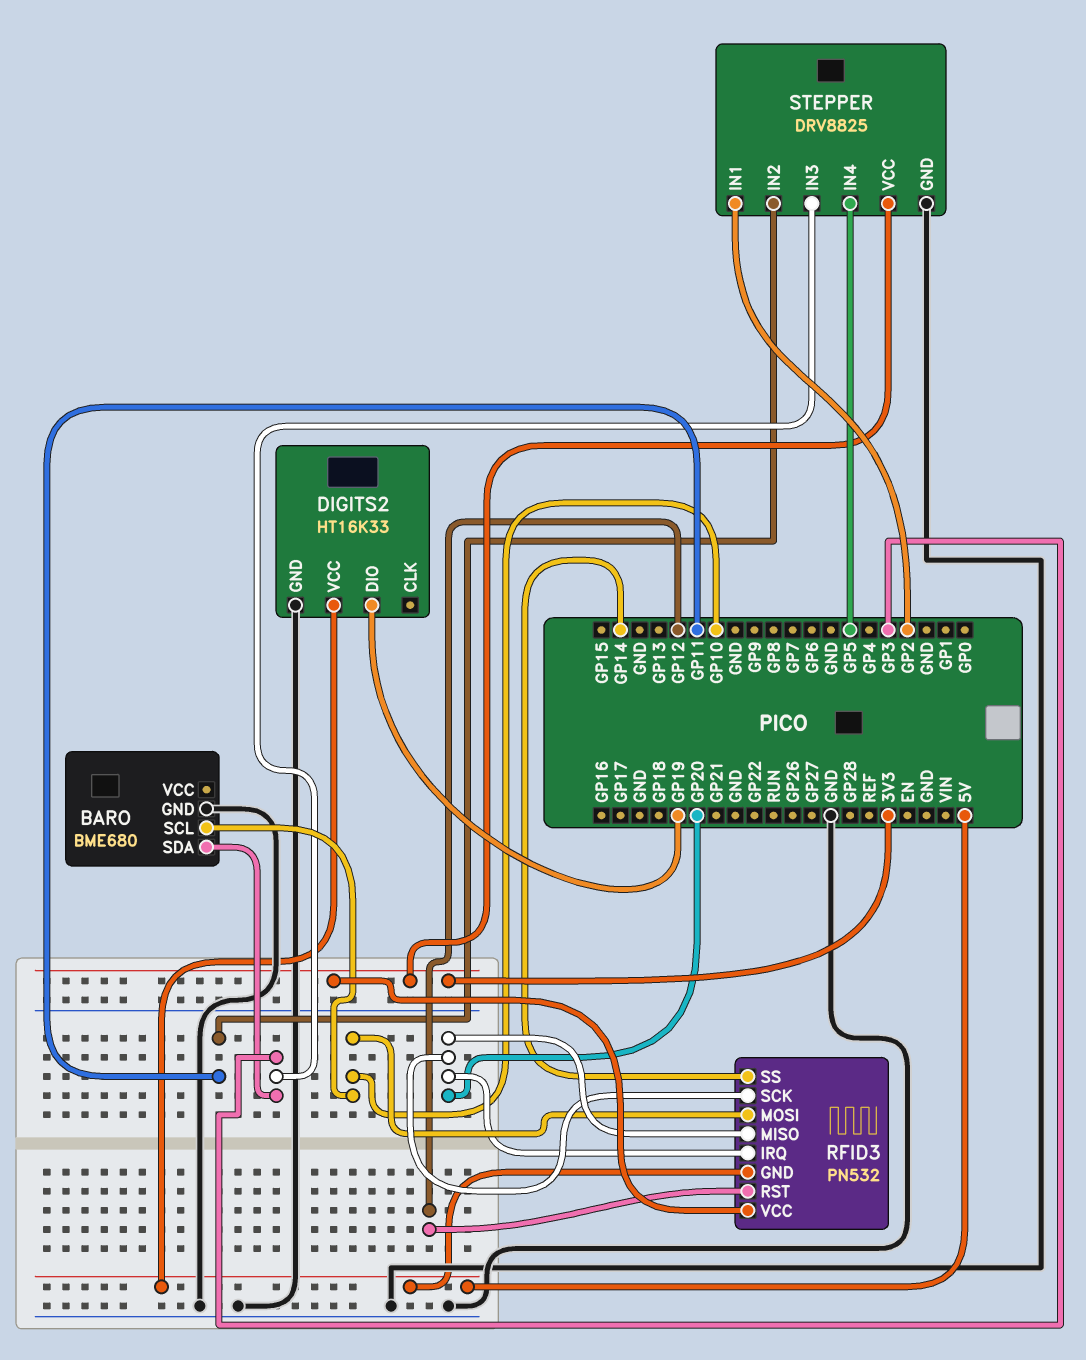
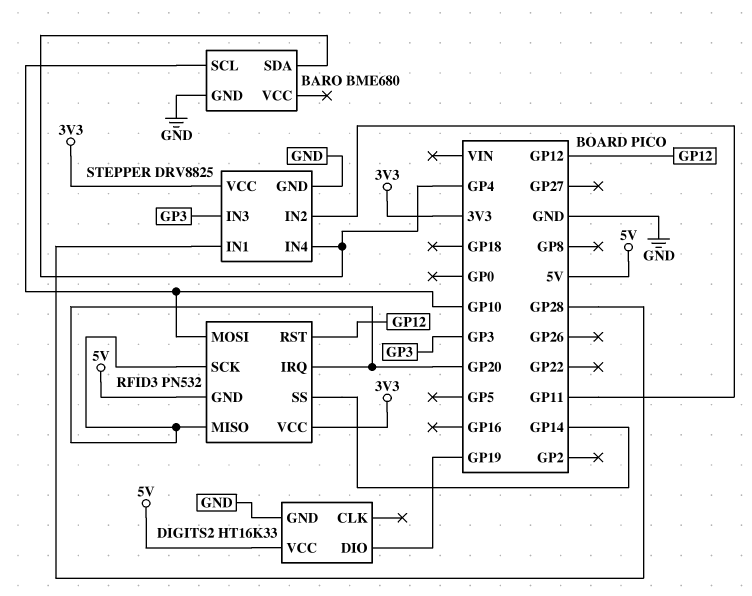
BARO pin SDA: GP3 -> GP4
STEPPER pin IN1: GP2 -> GP28
STEPPER pin IN4: GP5 -> GP4

